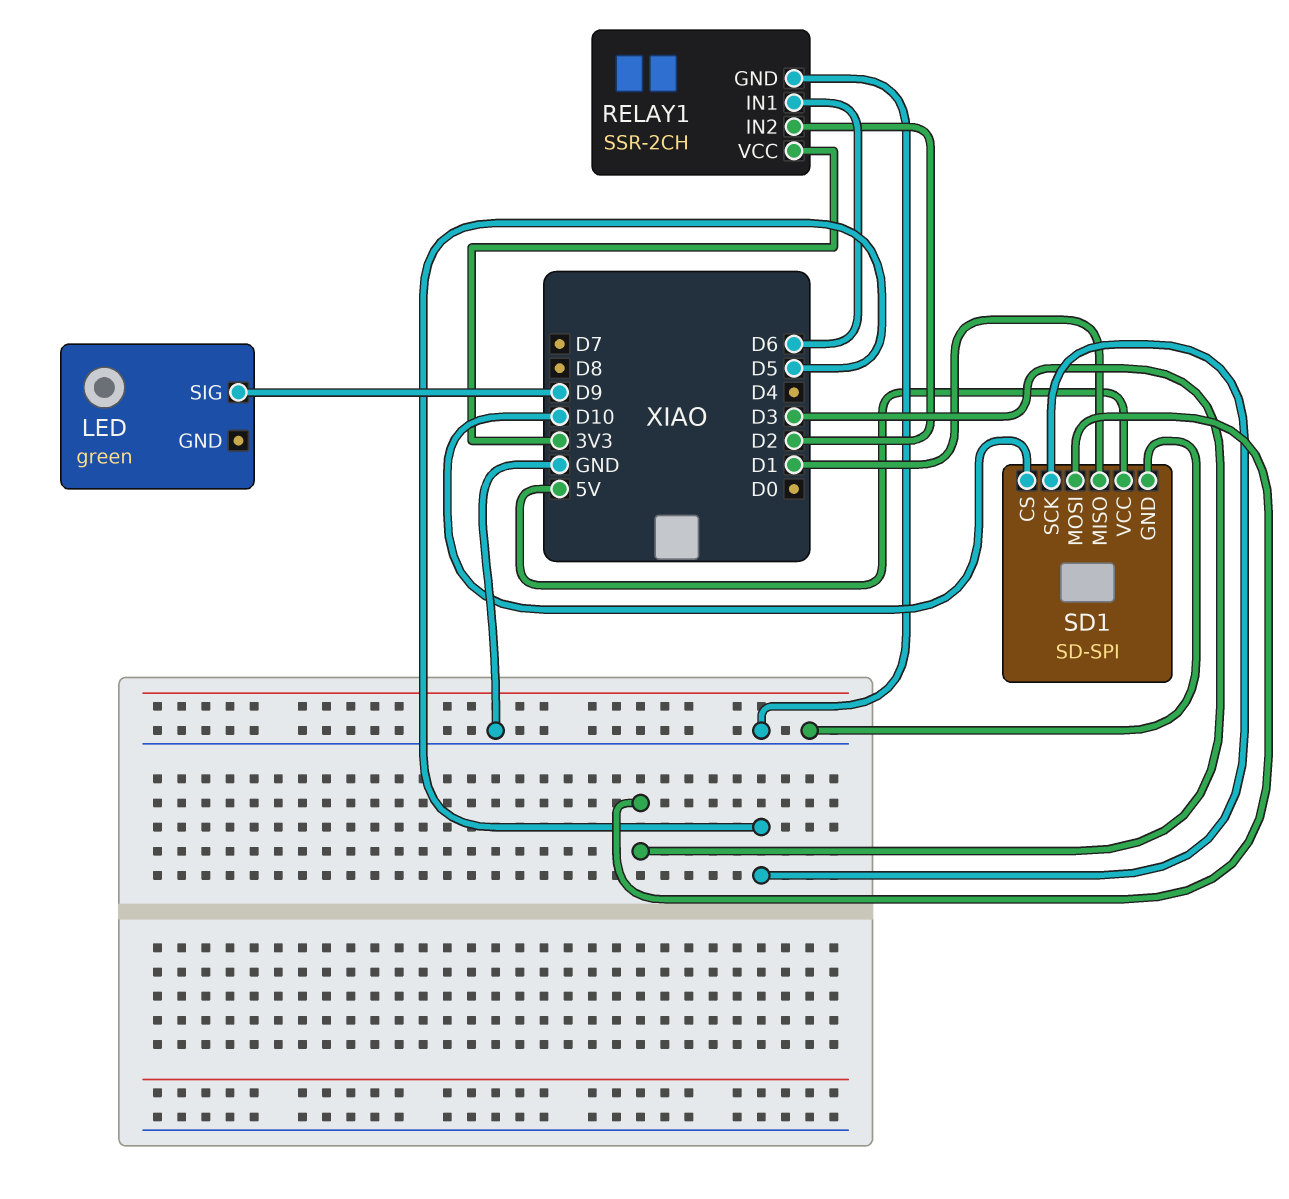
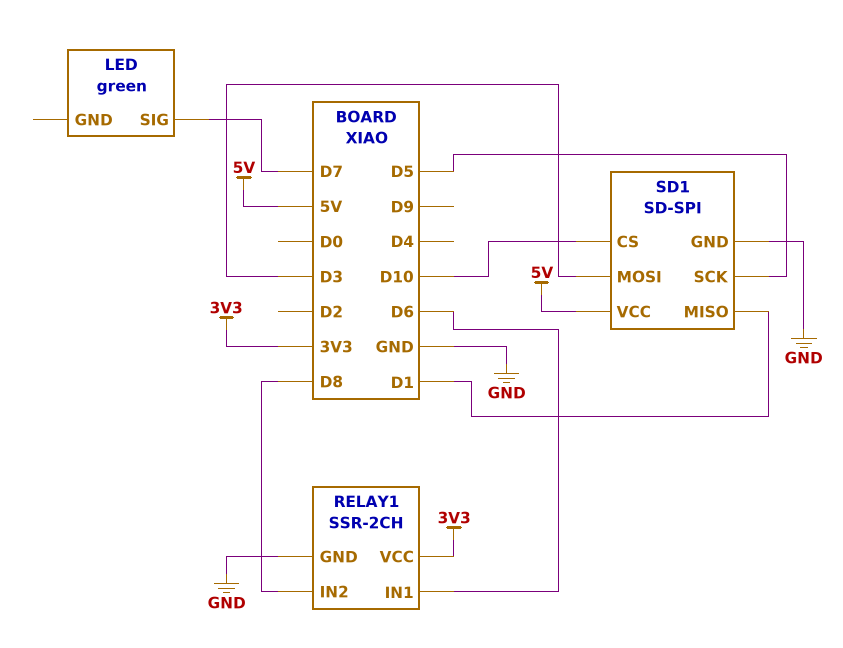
LED pin SIG: D9 -> D7
RELAY1 pin IN2: D2 -> D8

